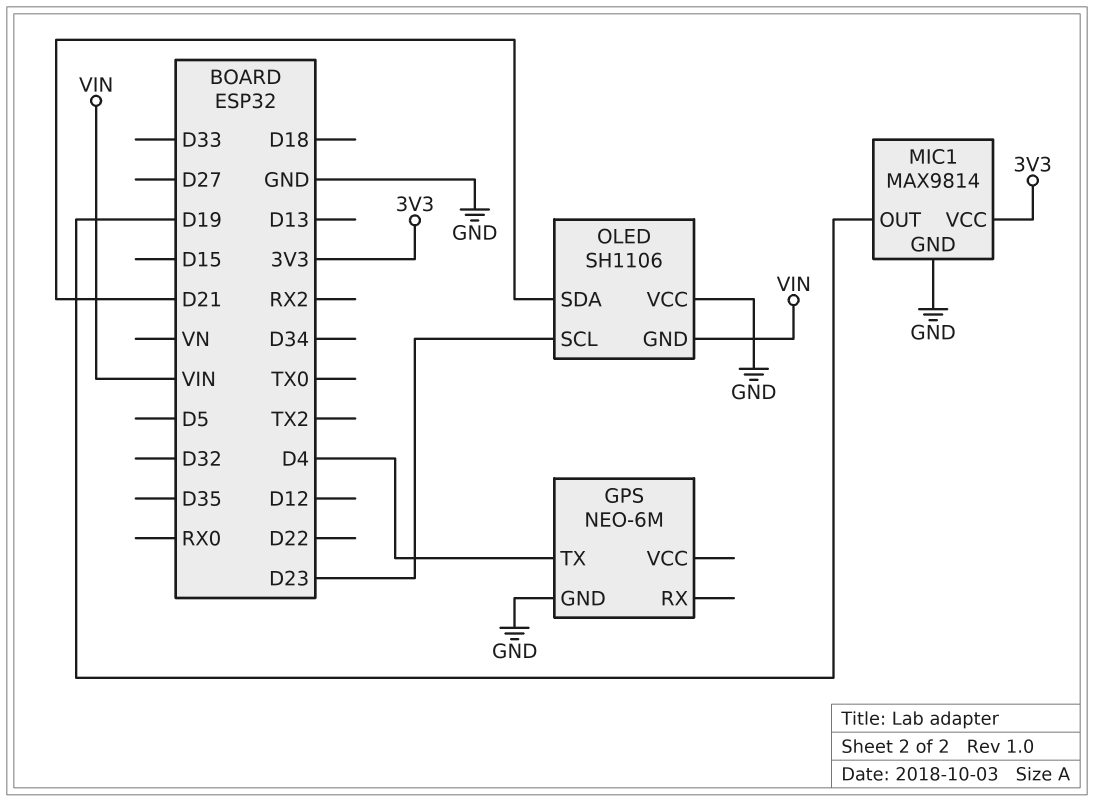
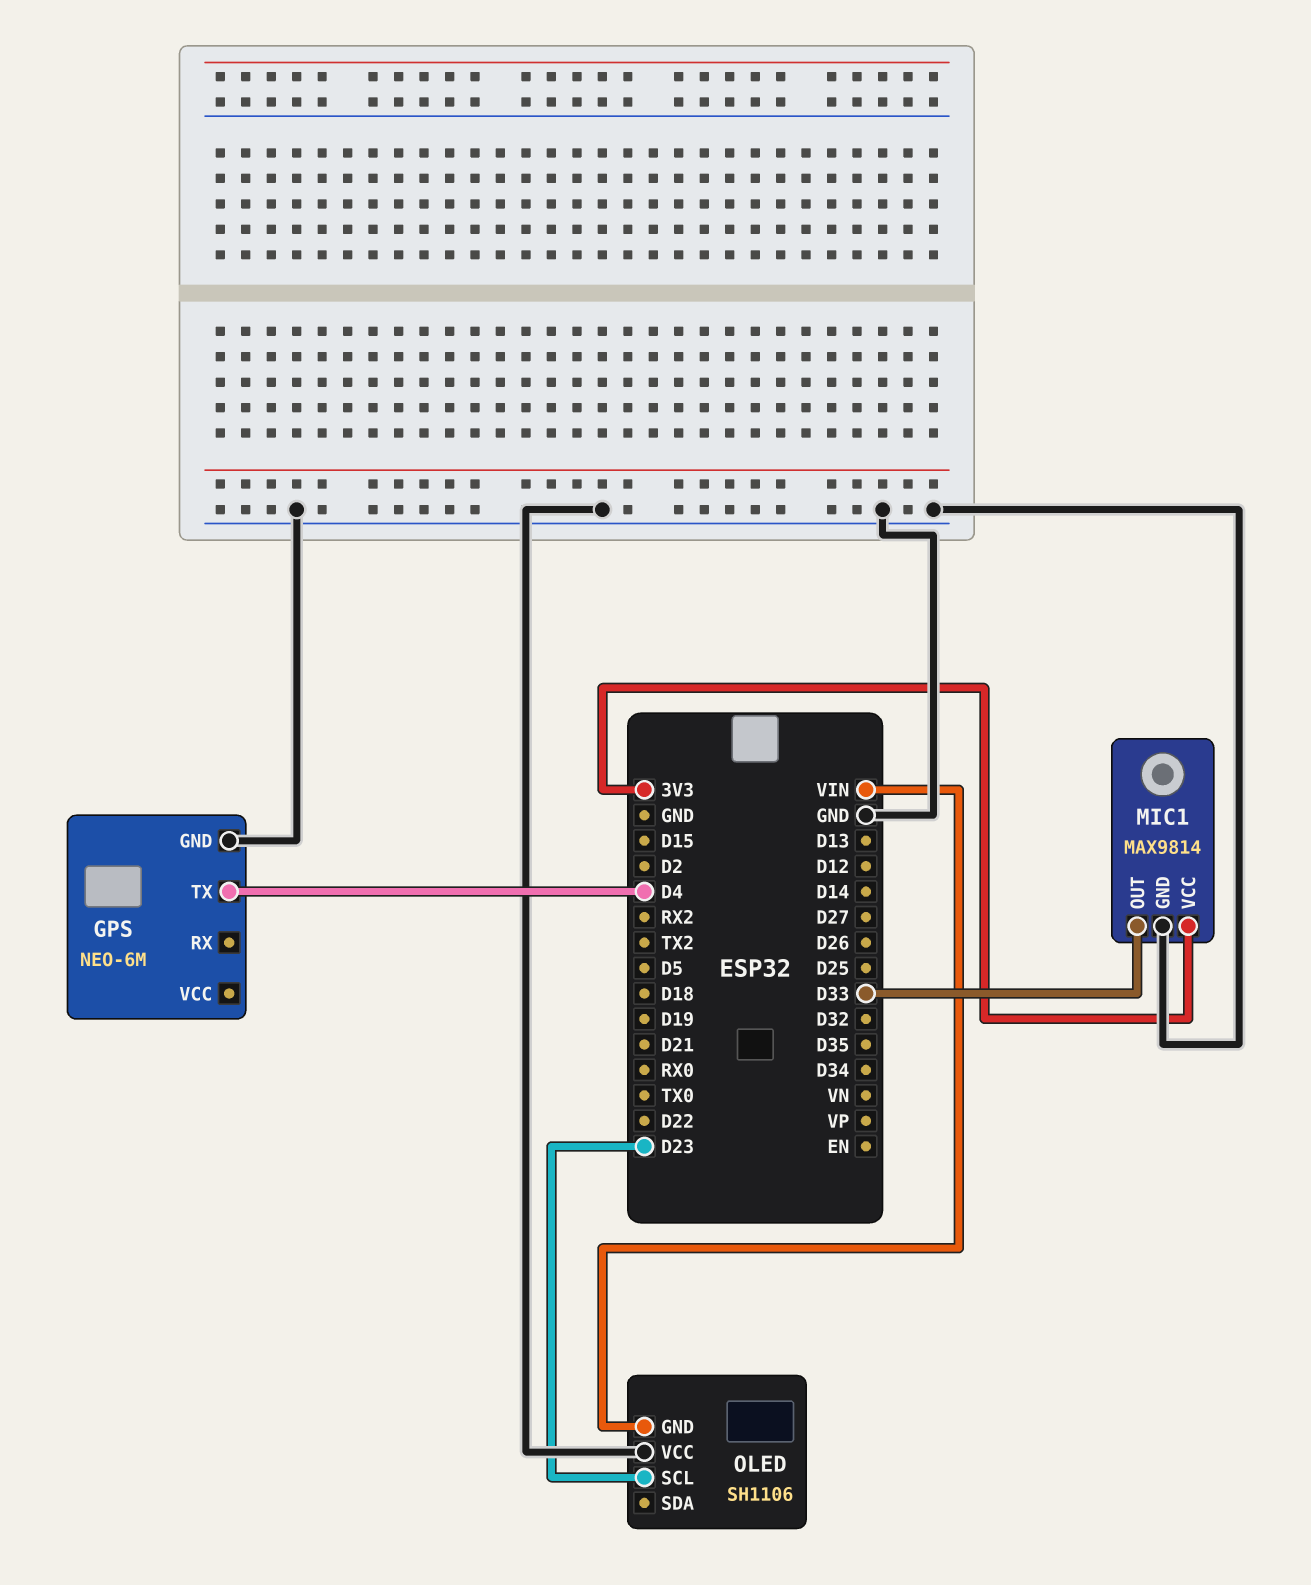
MIC1 pin OUT: D19 -> D33
OLED pin SDA: D21 -> none

